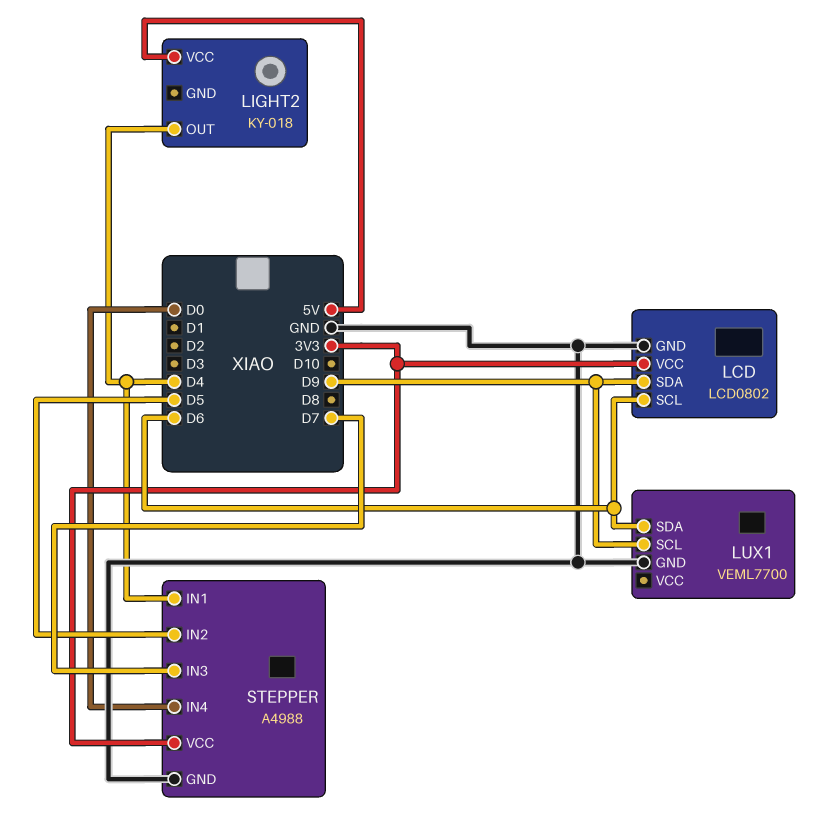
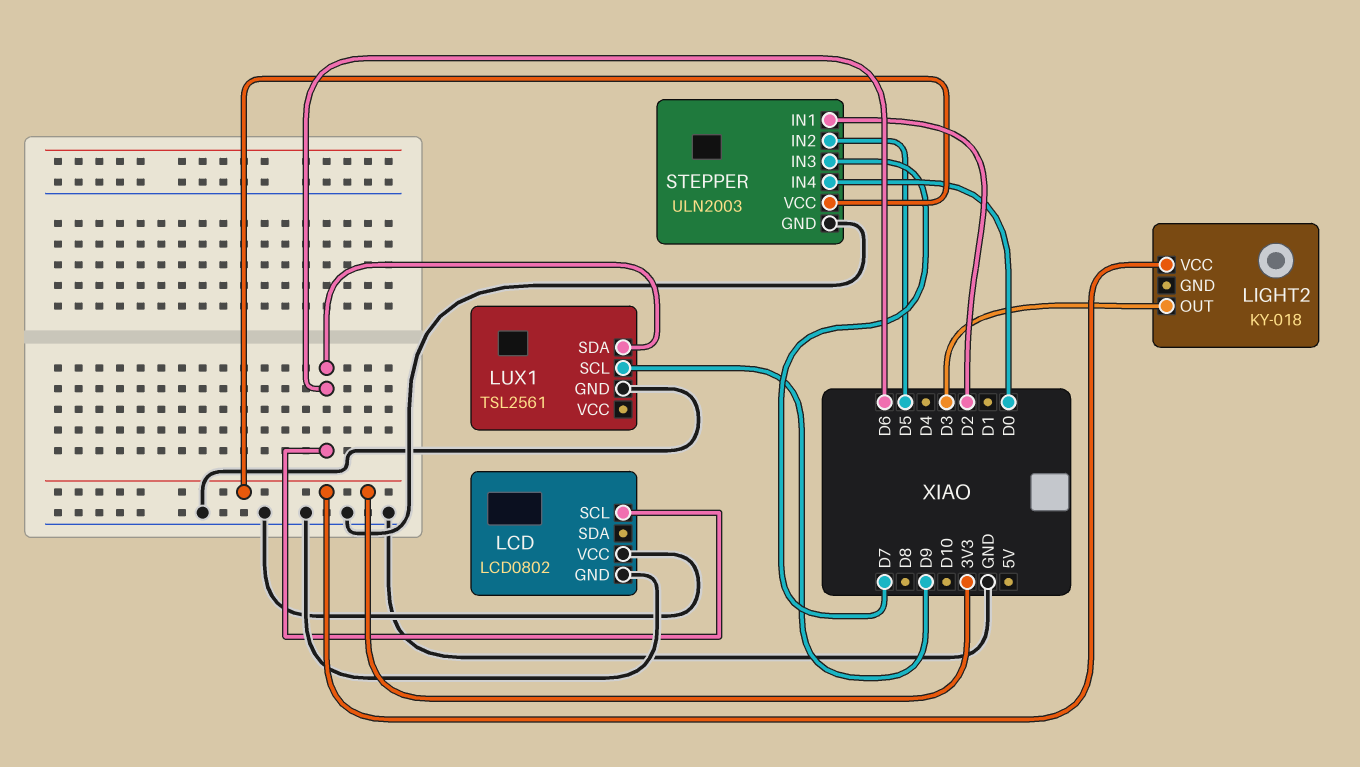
LCD pin SDA: D9 -> none
LCD pin VCC: 3V3 -> GND
LIGHT2 pin OUT: D4 -> D3
LIGHT2 pin VCC: 5V -> 3V3
LUX1: VEML7700 -> TSL2561
STEPPER: A4988 -> ULN2003
STEPPER pin IN1: D4 -> D2

